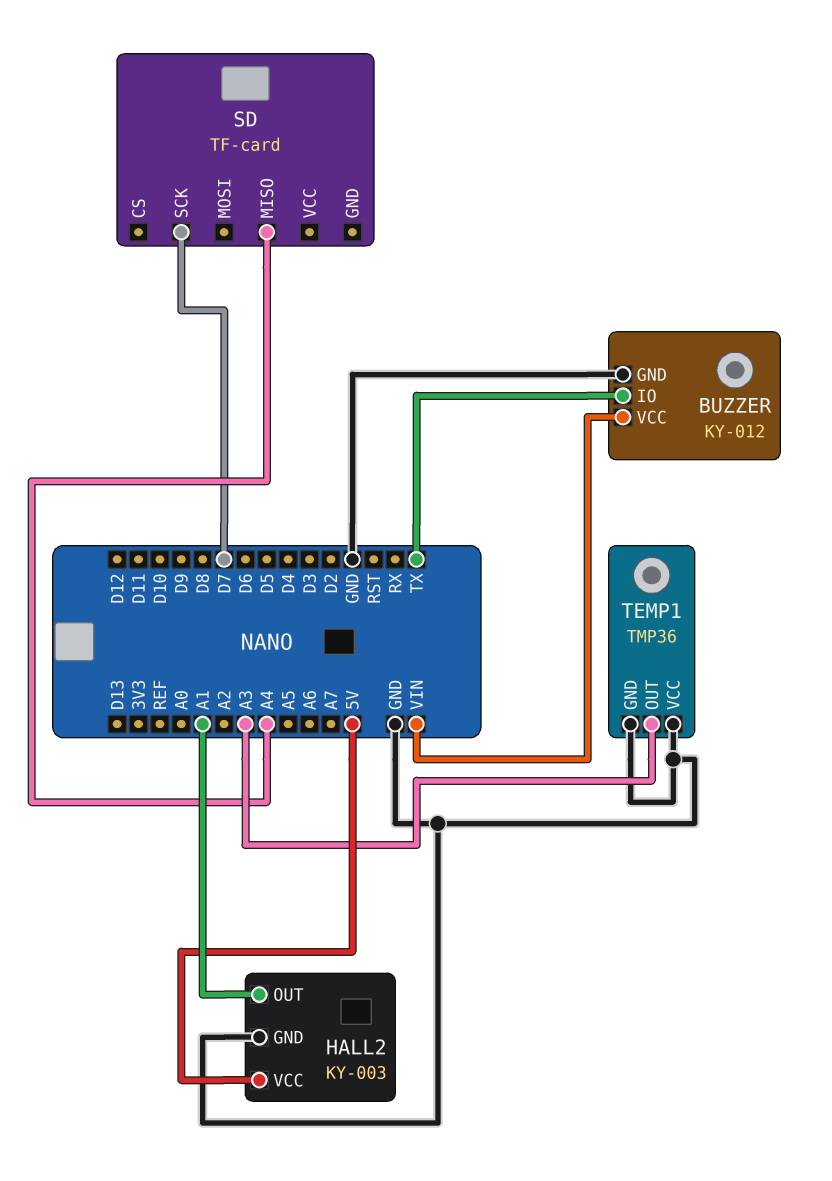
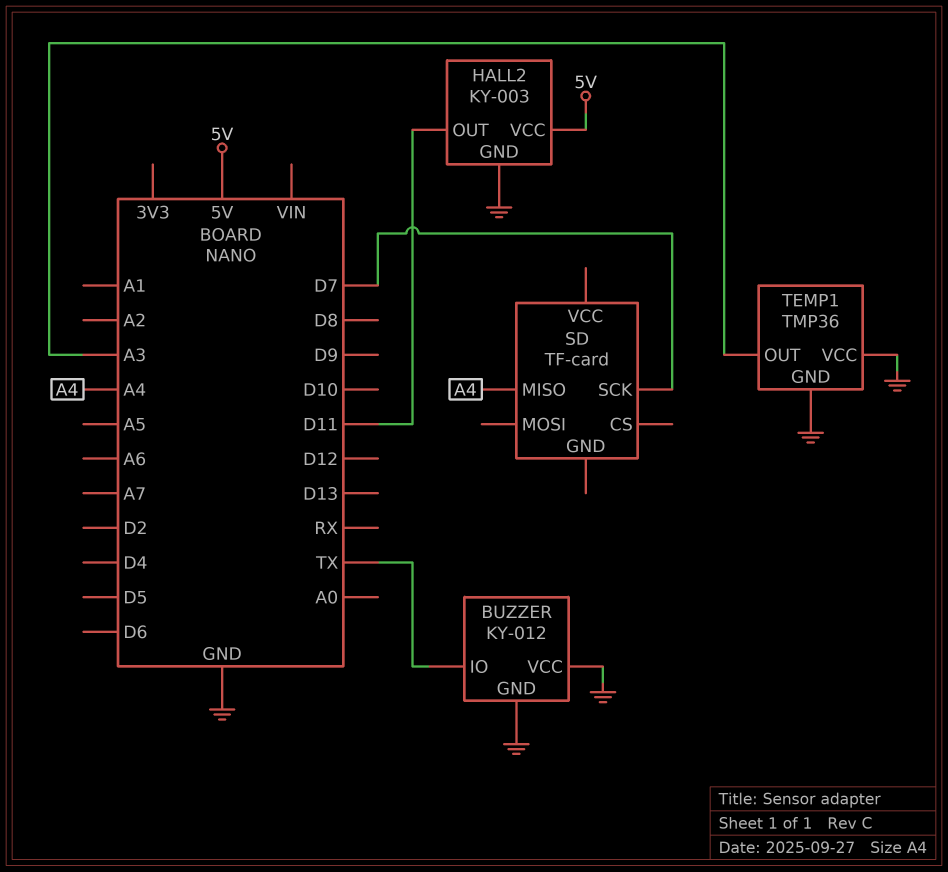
BUZZER pin VCC: VIN -> GND
HALL2 pin OUT: A1 -> D11

